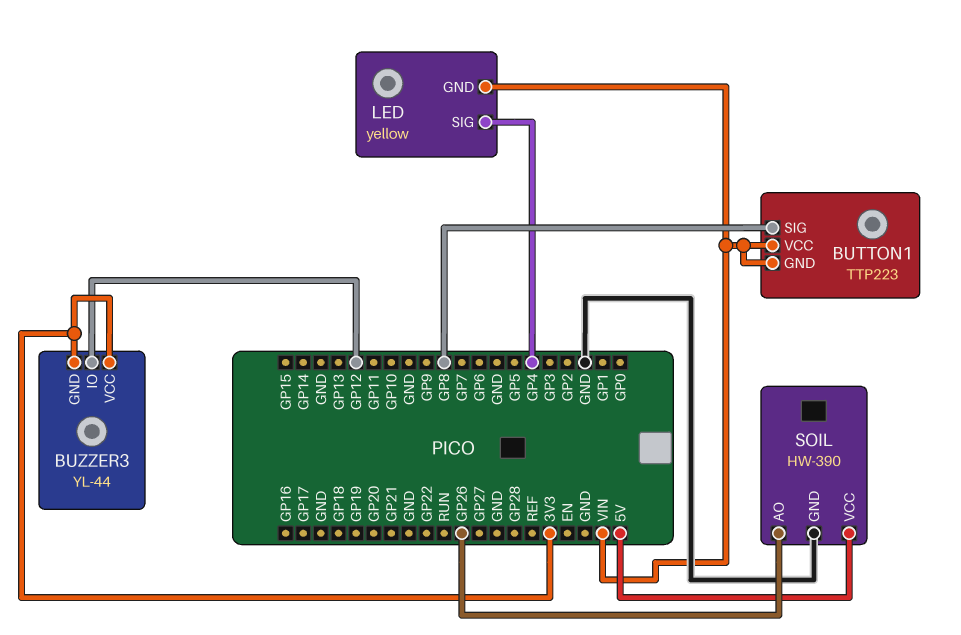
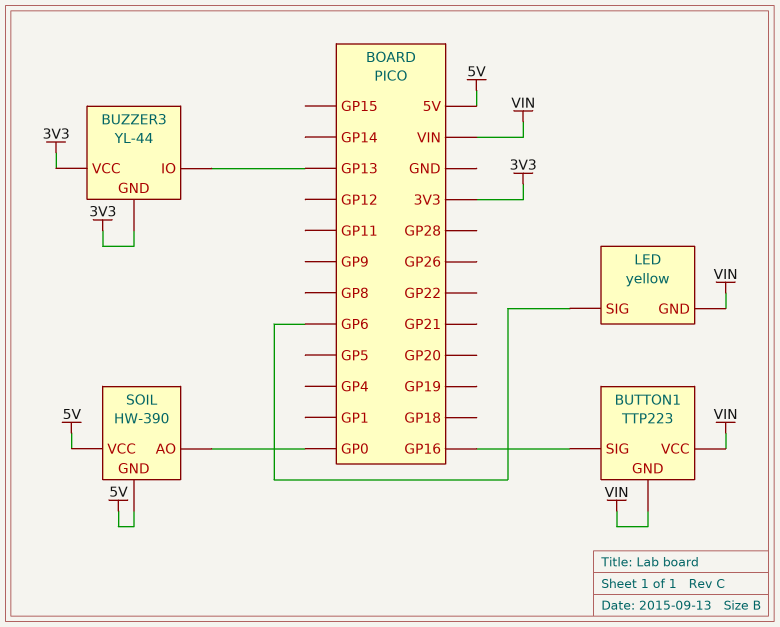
BUTTON1 pin SIG: GP8 -> GP16
BUZZER3 pin IO: GP12 -> GP13
LED pin SIG: GP4 -> GP6
SOIL pin AO: GP26 -> GP0
SOIL pin GND: GND -> 5V

